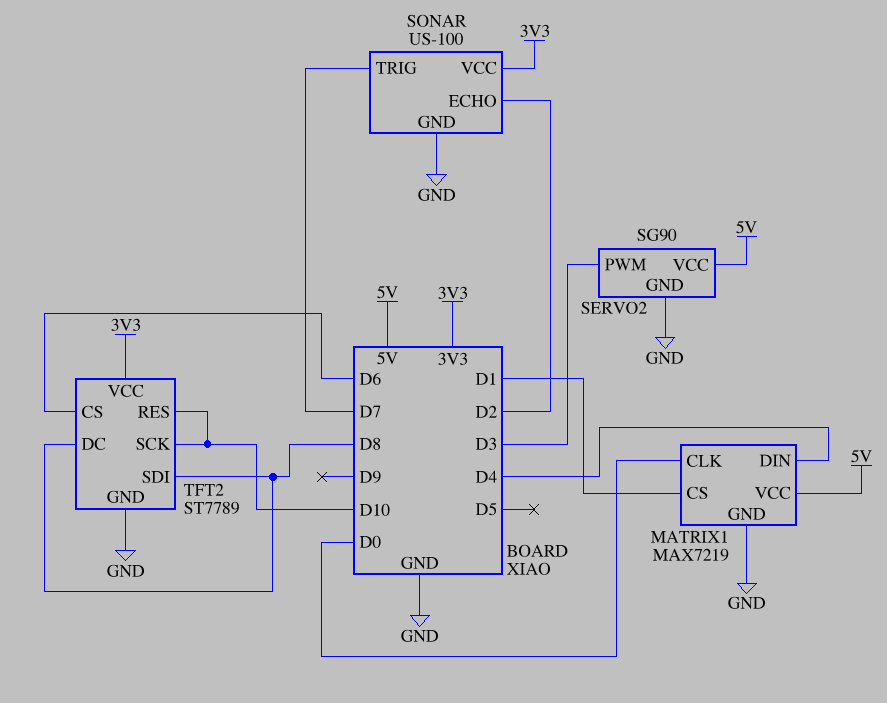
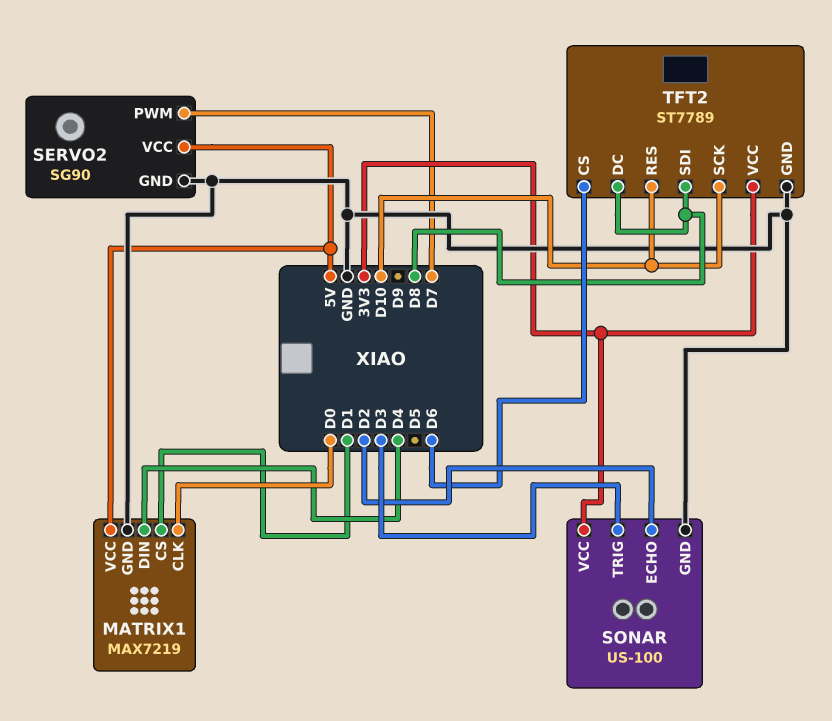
SERVO2 pin PWM: D3 -> D7
SONAR pin TRIG: D7 -> D3

